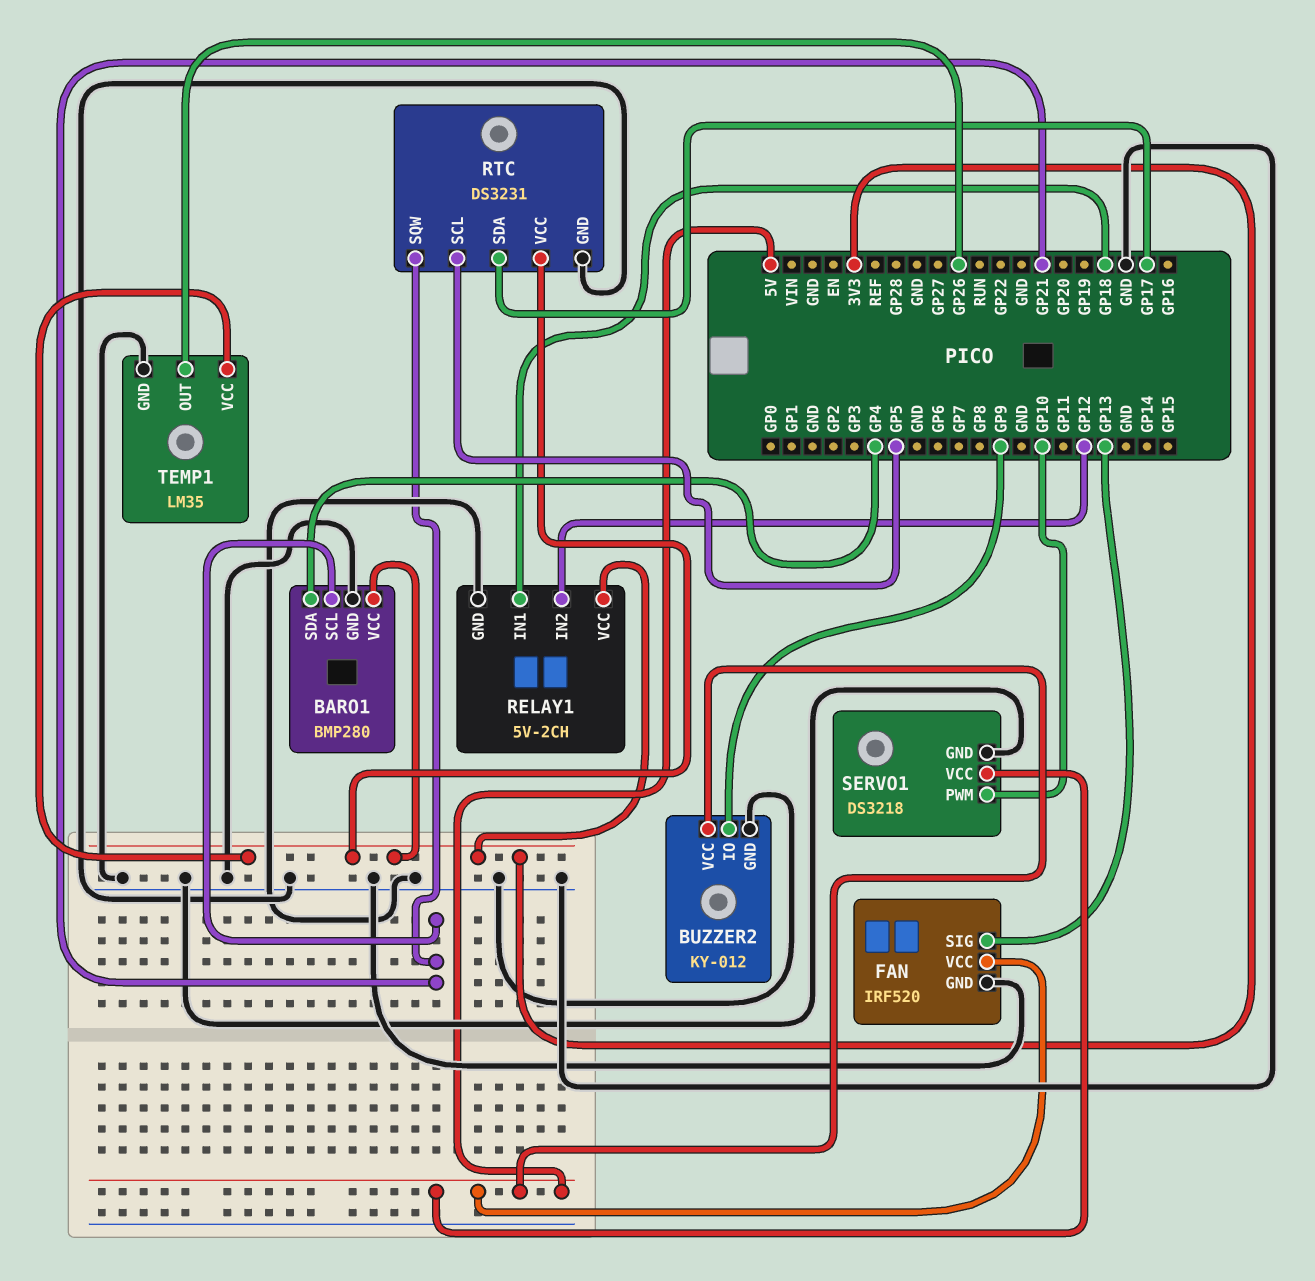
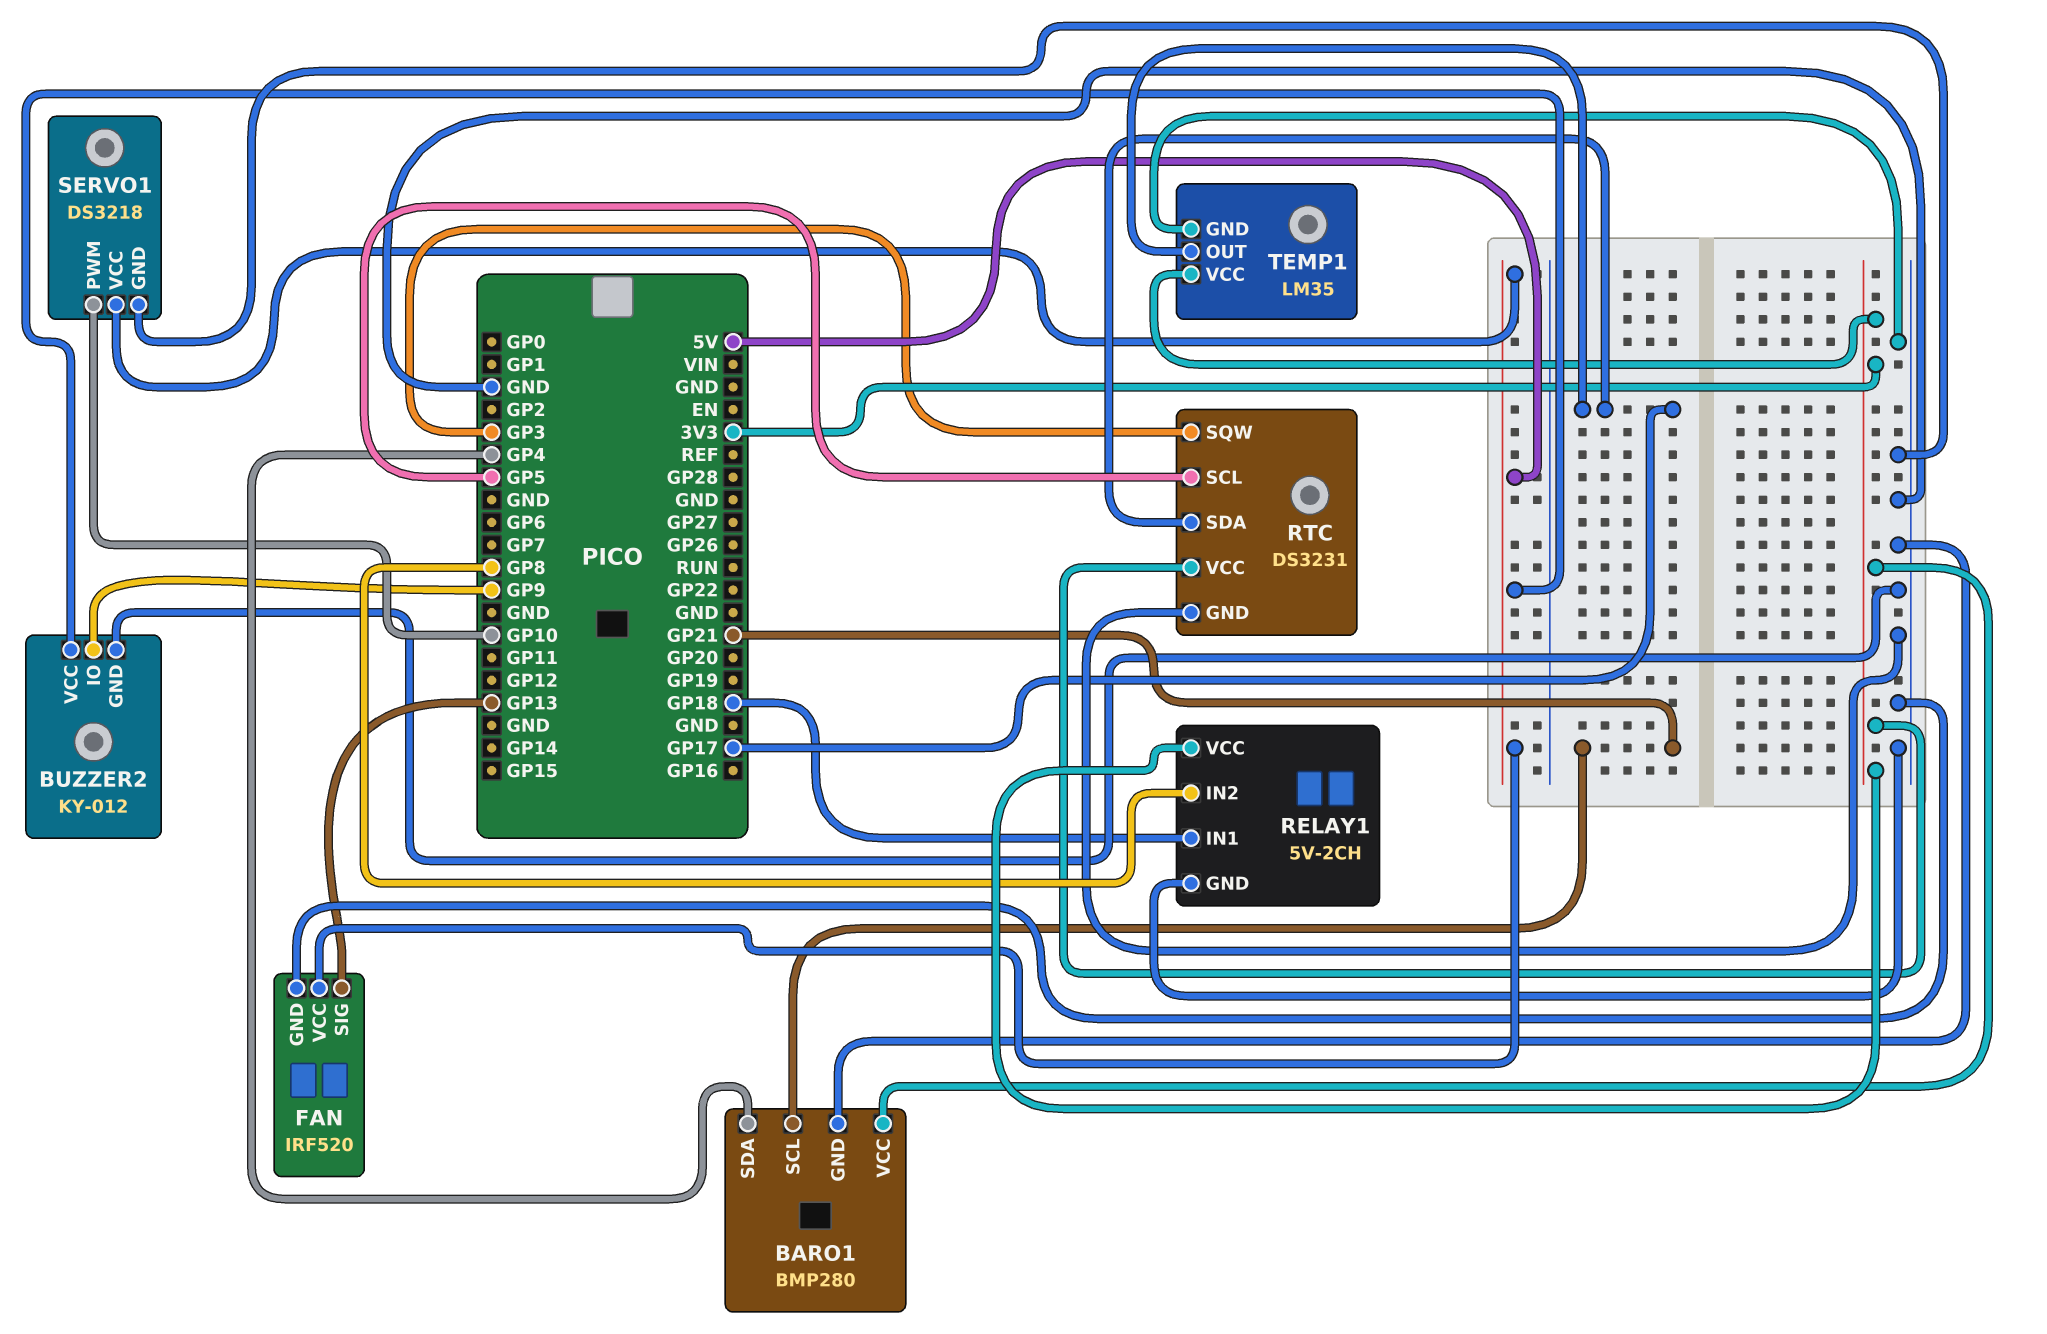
RELAY1 pin IN2: GP12 -> GP8
RTC pin SQW: GP21 -> GP3
TEMP1 pin OUT: GP26 -> GP17

